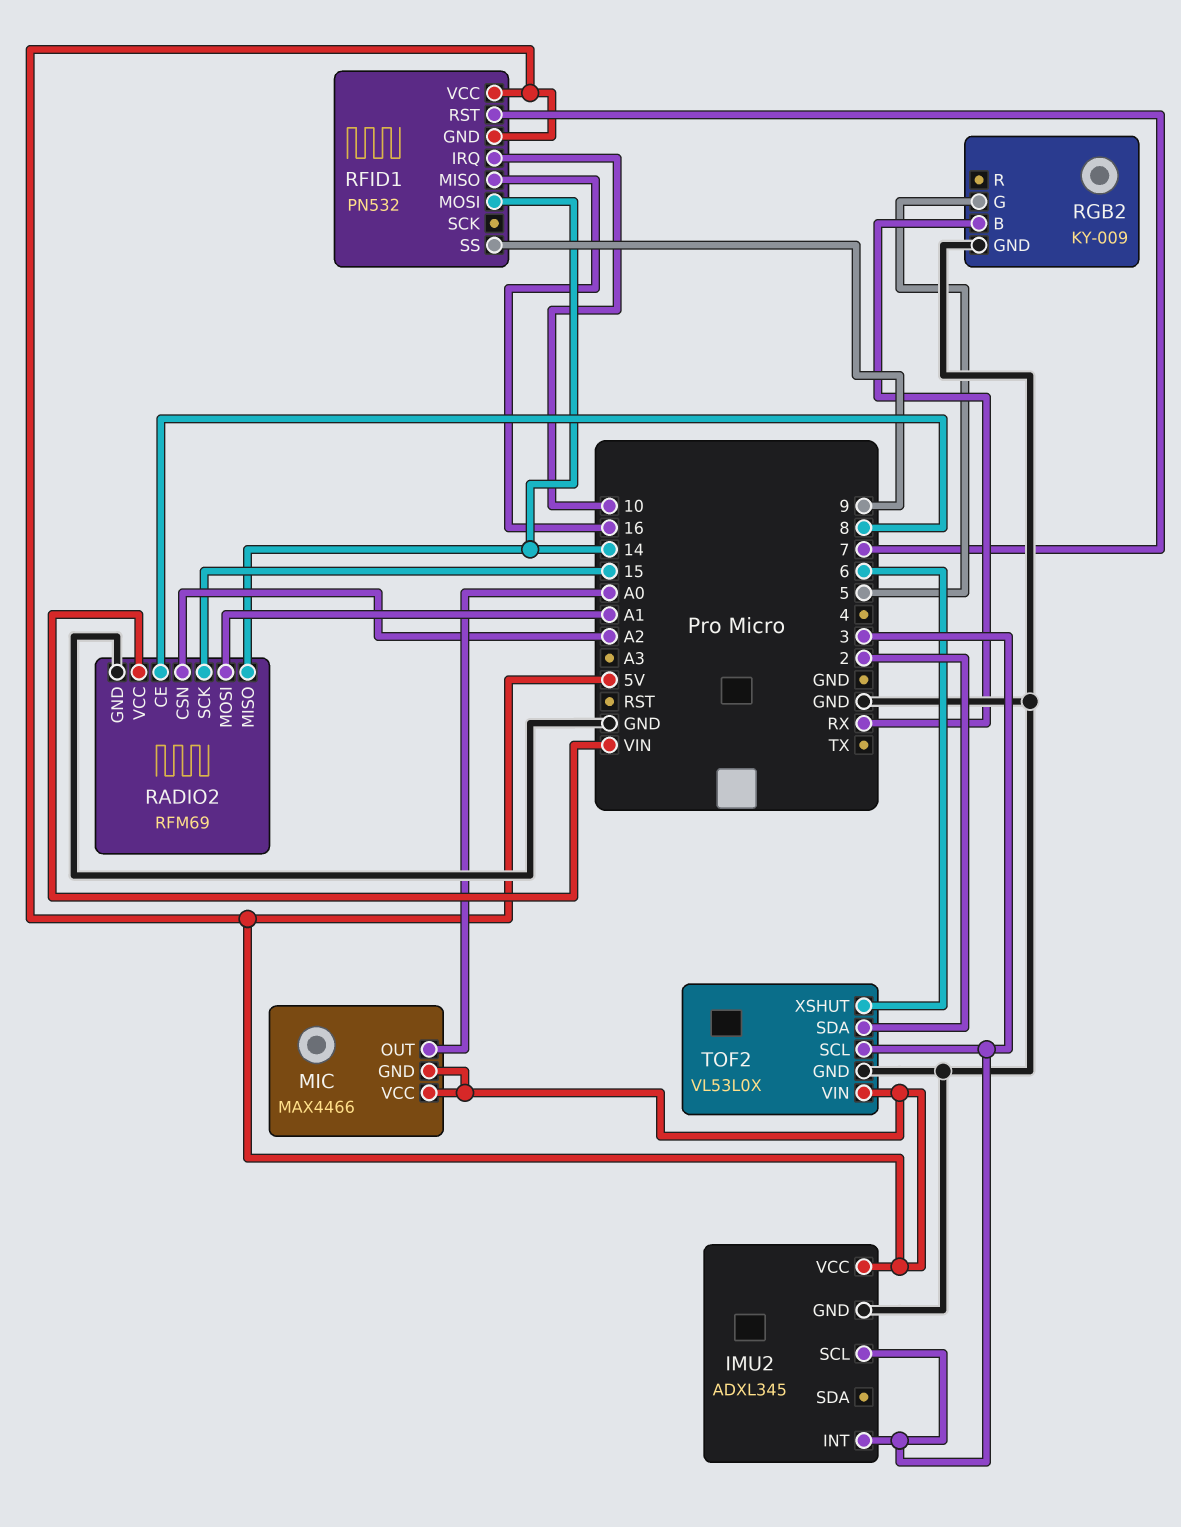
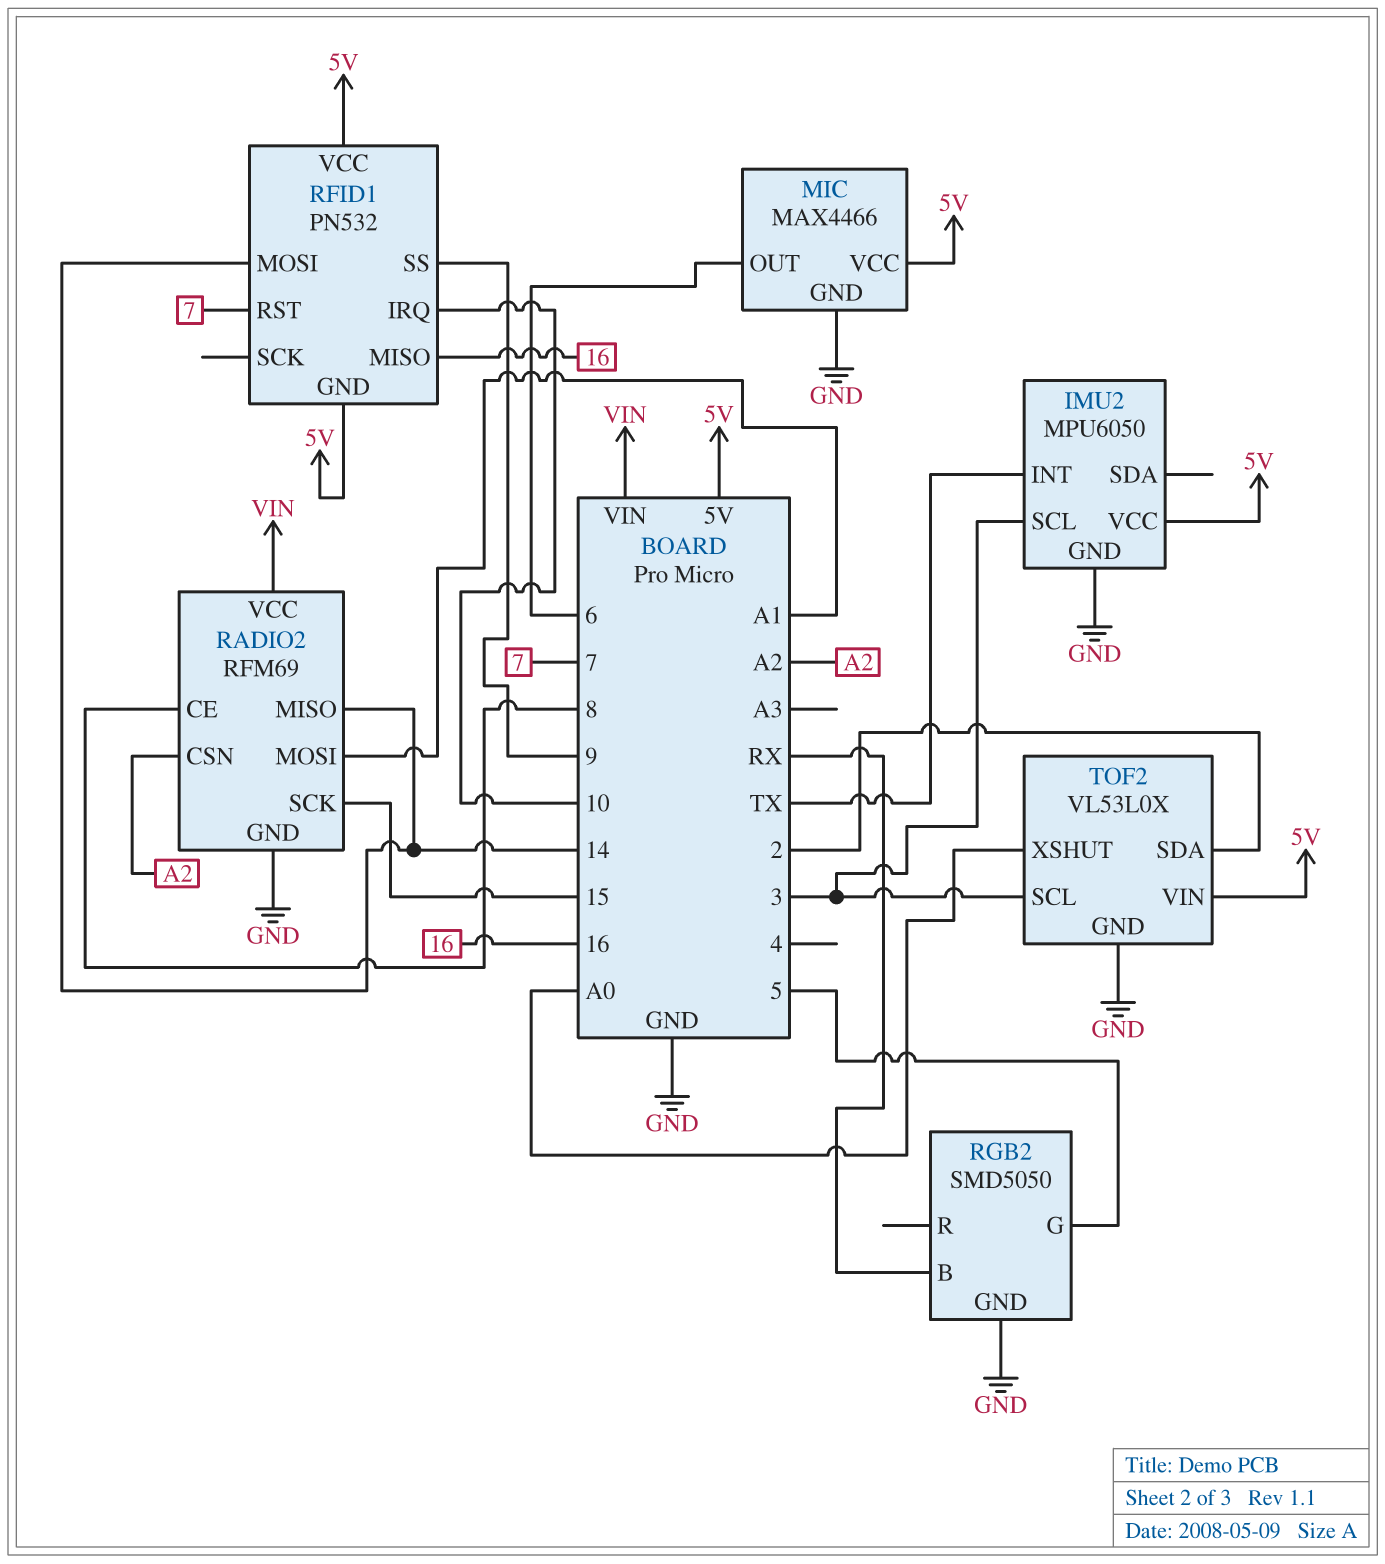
IMU2: ADXL345 -> MPU6050
IMU2 pin INT: 3 -> TX
MIC pin GND: 5V -> GND
MIC pin OUT: A0 -> 6
RGB2: KY-009 -> SMD5050
TOF2 pin XSHUT: 6 -> A0

